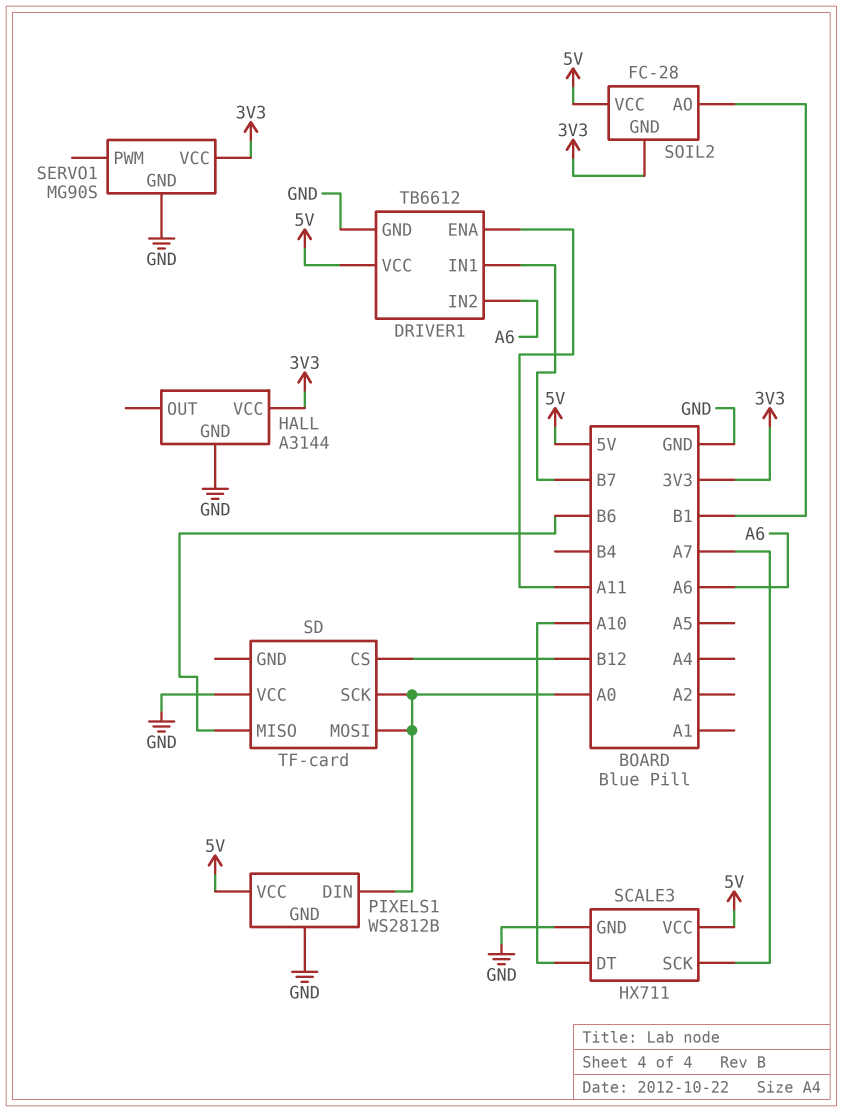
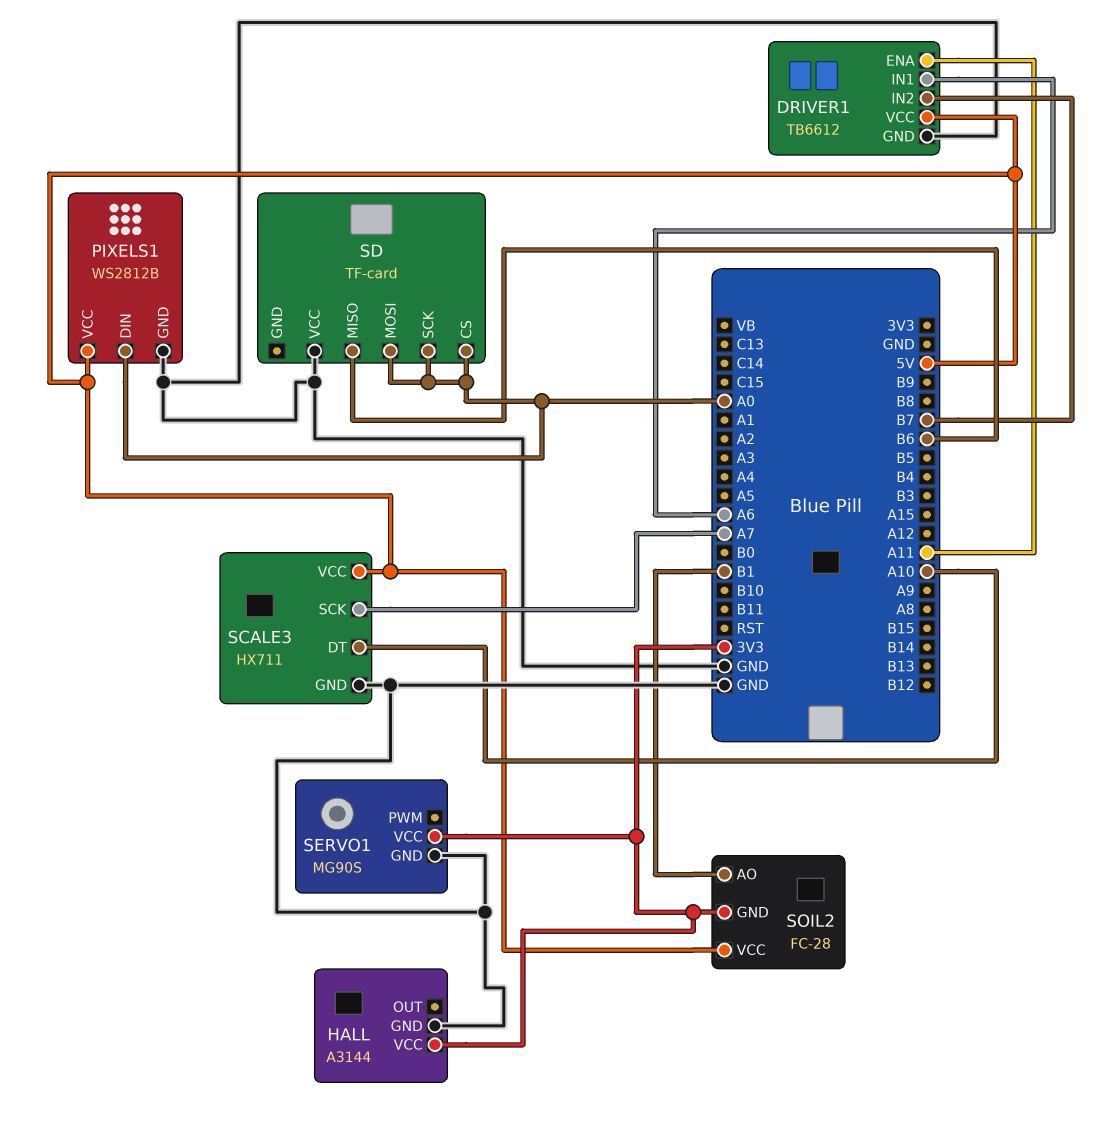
DRIVER1 pin IN1: B7 -> A6
DRIVER1 pin IN2: A6 -> B7
SD pin CS: B12 -> A0

